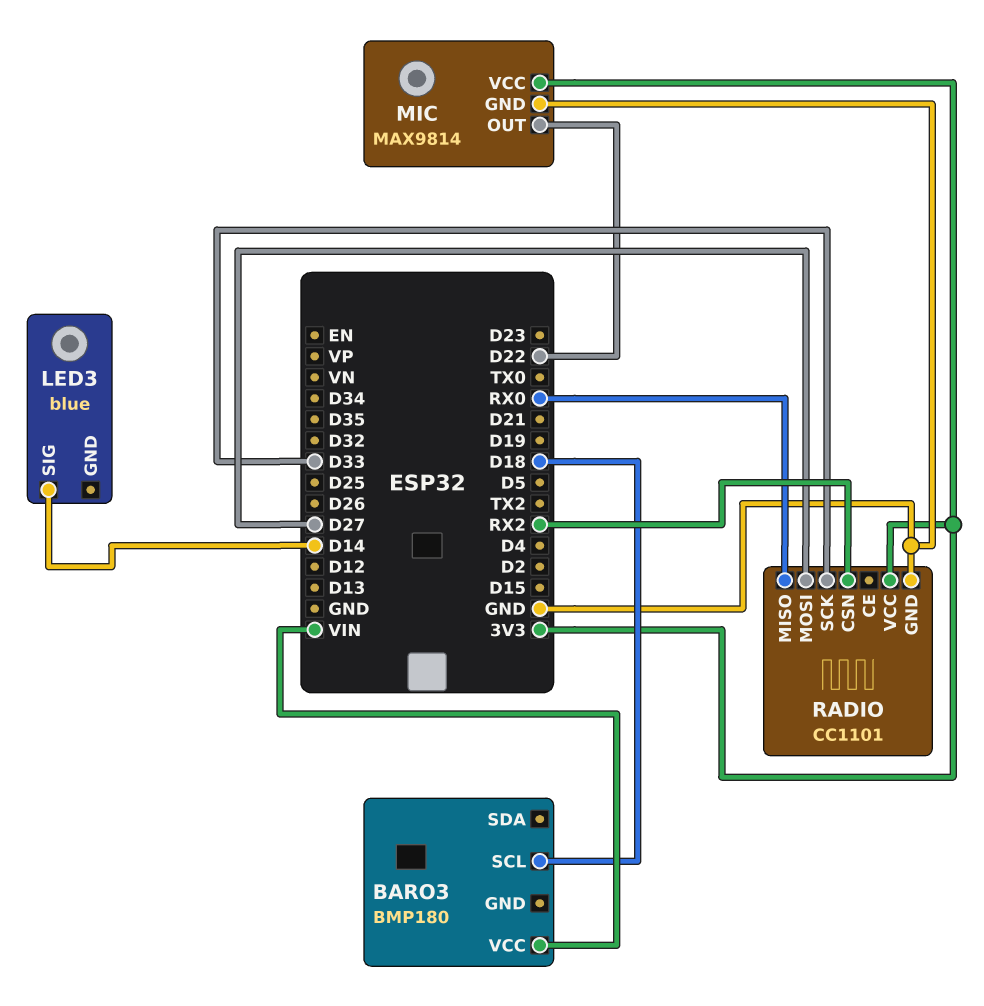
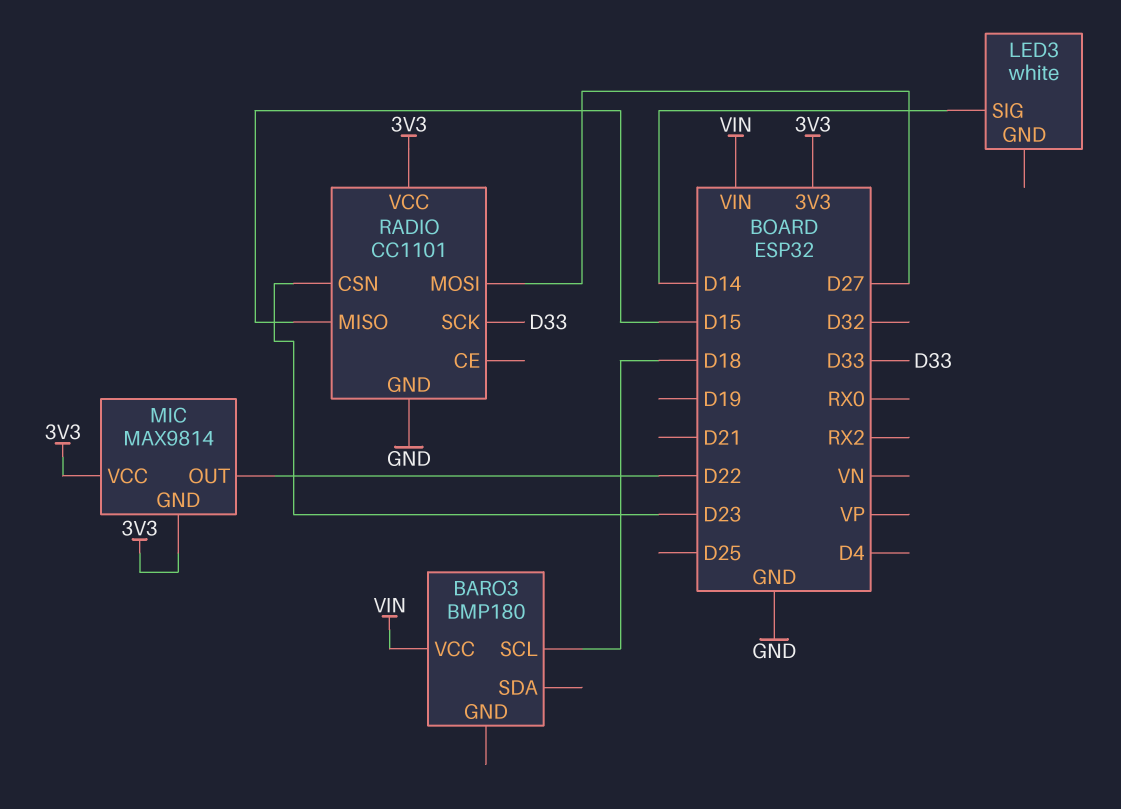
LED3: blue -> white
MIC pin GND: GND -> 3V3
RADIO pin CSN: RX2 -> D23
RADIO pin MISO: RX0 -> D15

